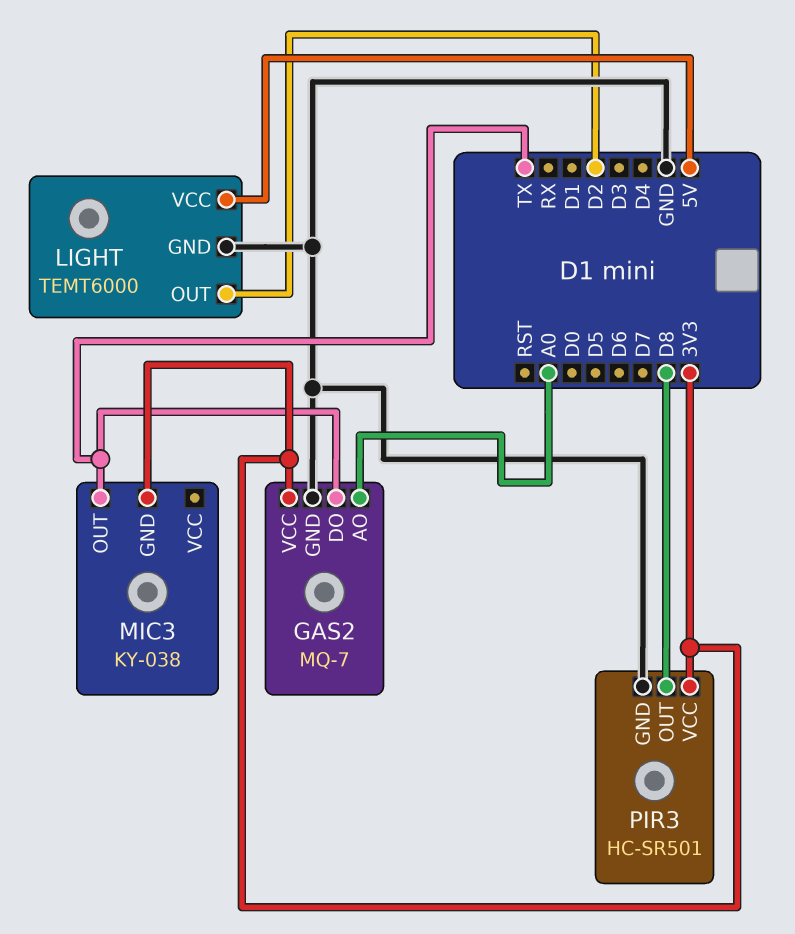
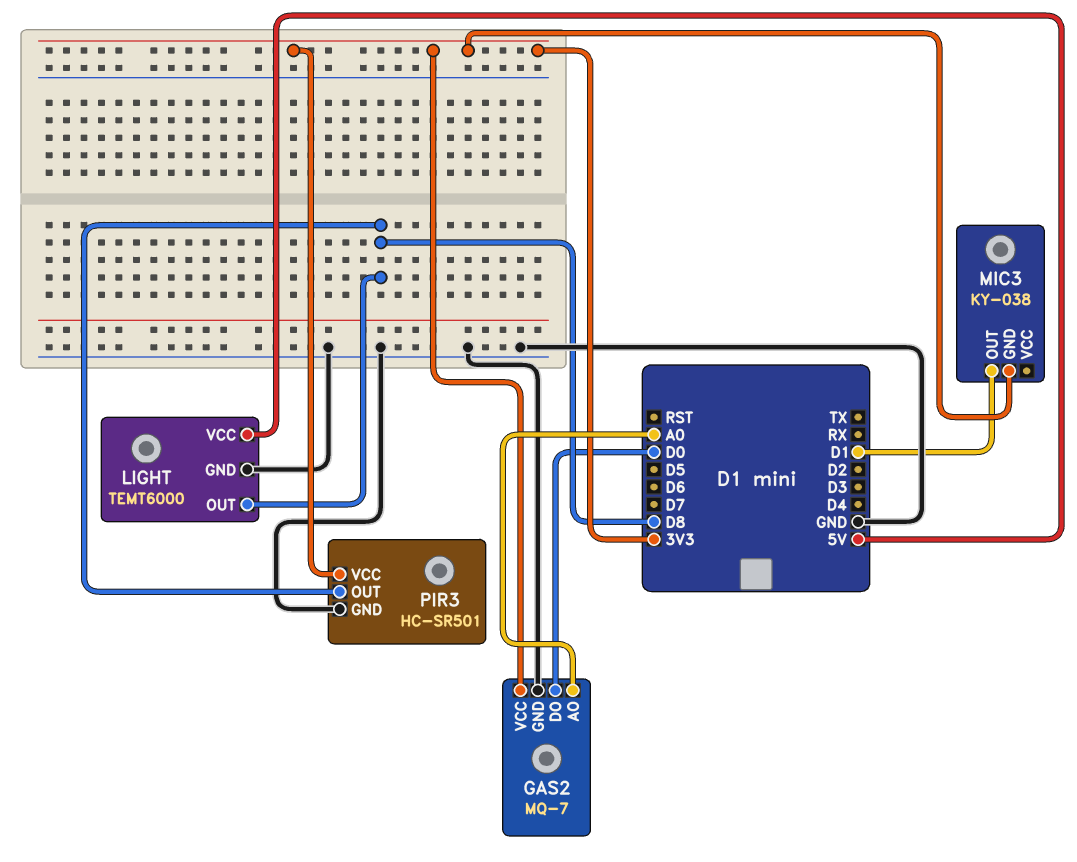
GAS2 pin DO: TX -> D0
LIGHT pin OUT: D2 -> D8
MIC3 pin OUT: TX -> D1

